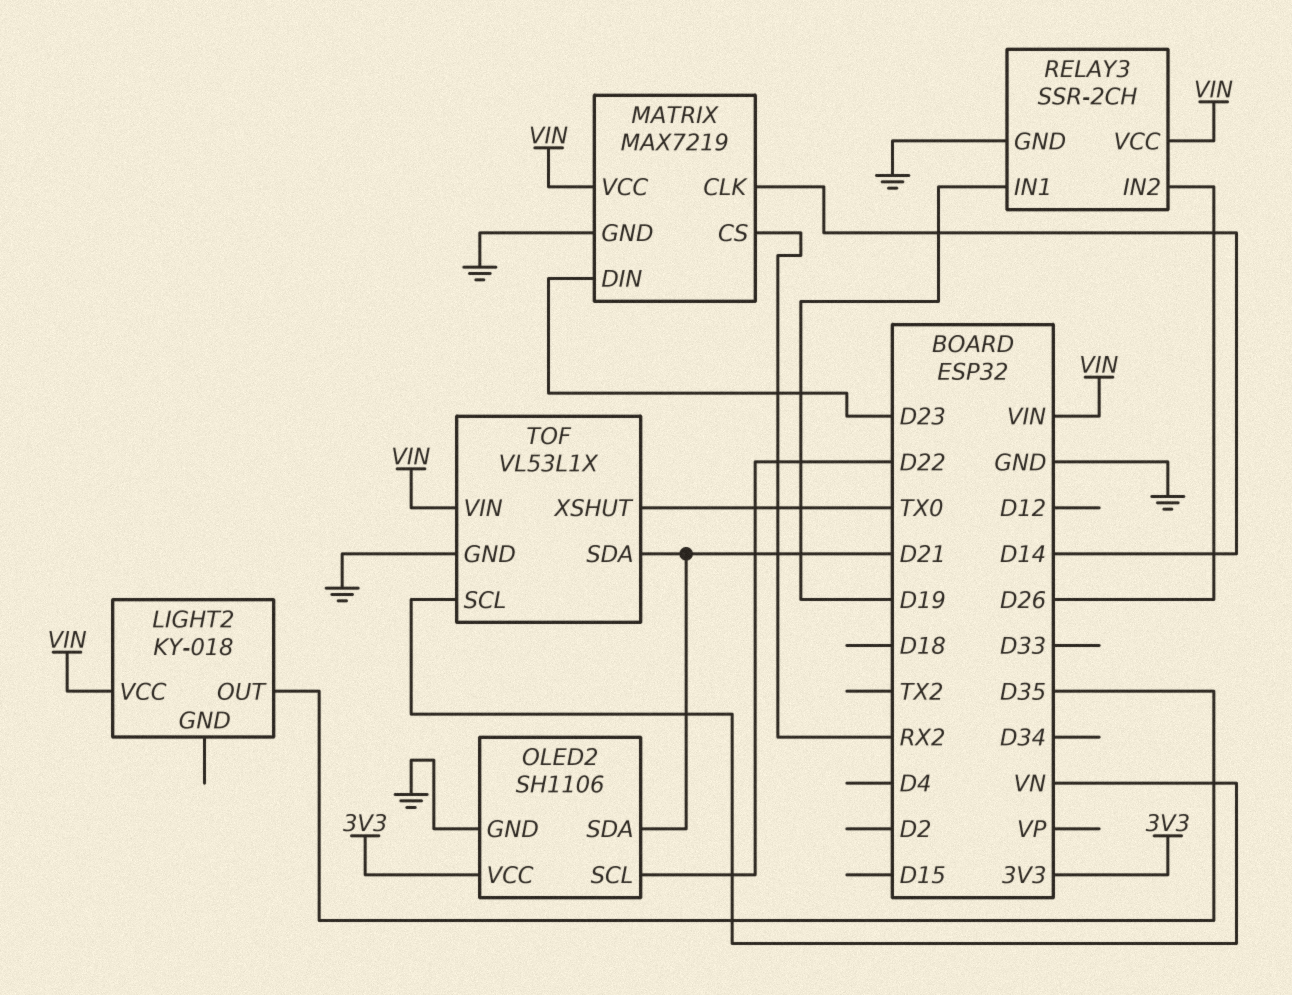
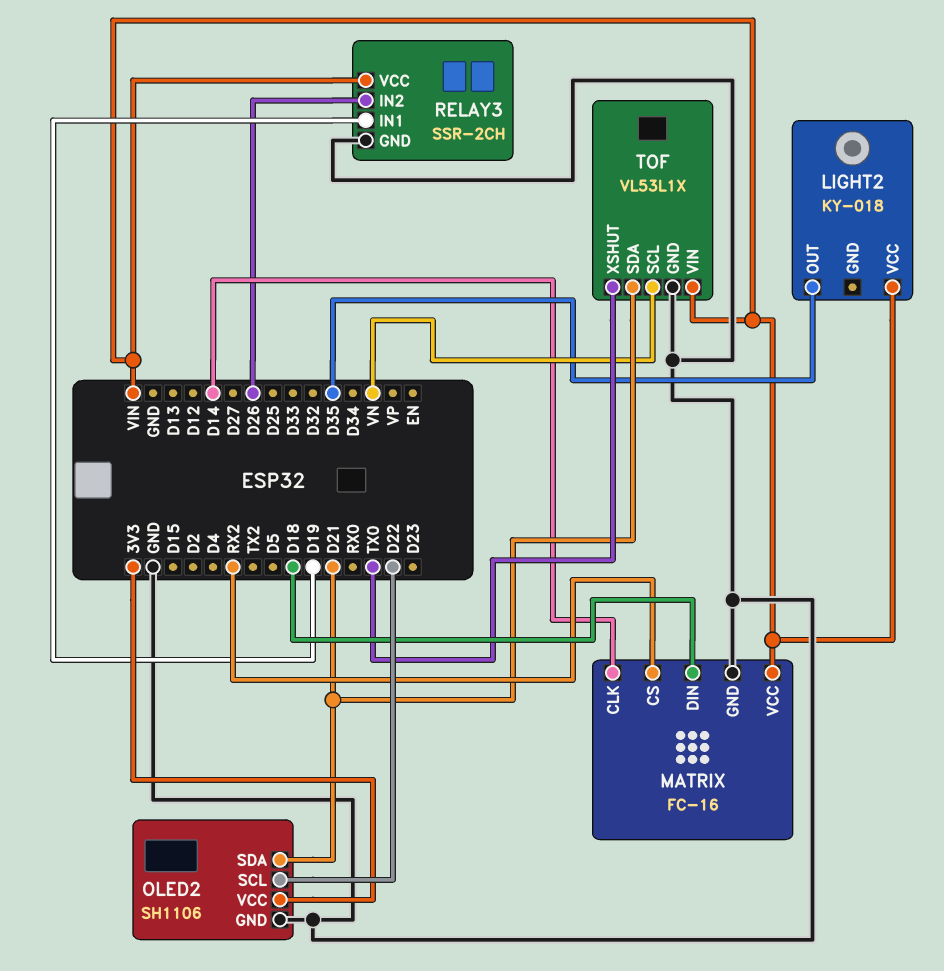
MATRIX: MAX7219 -> FC-16
MATRIX pin DIN: D23 -> D18

